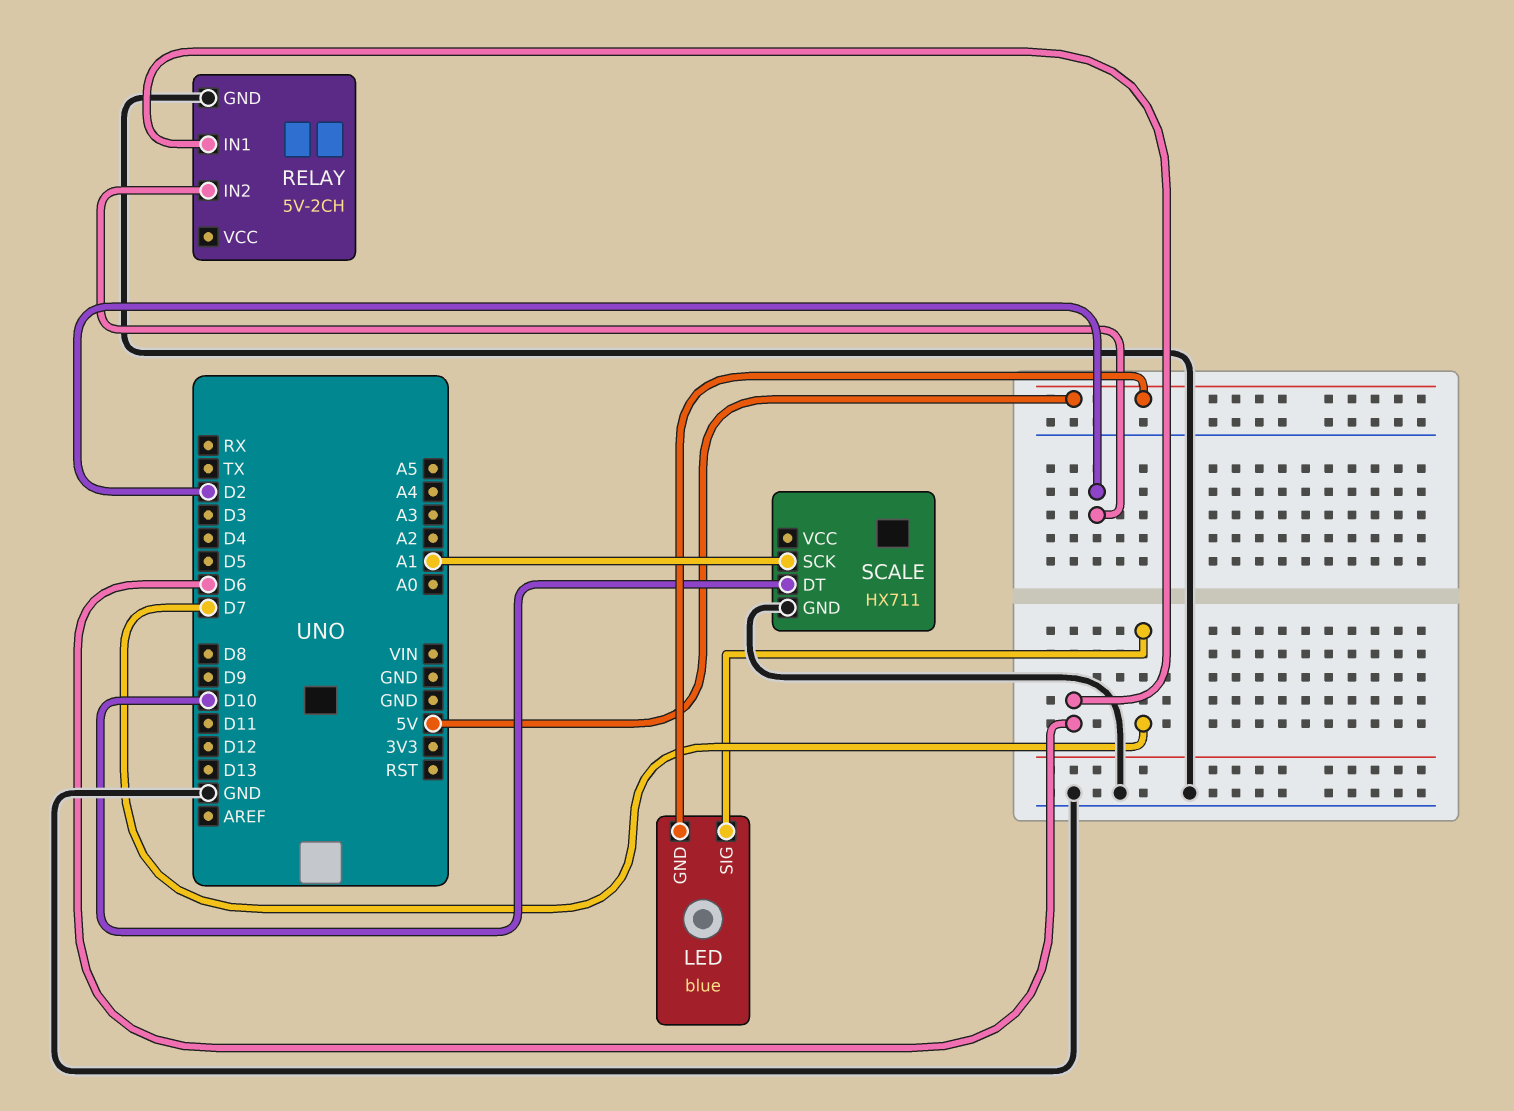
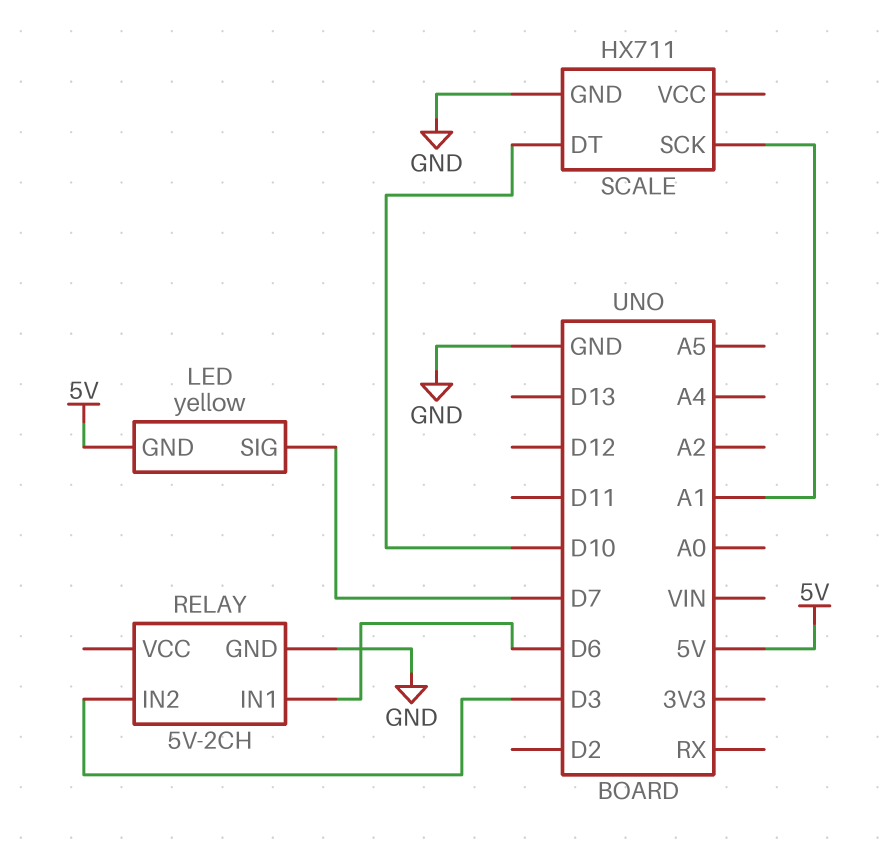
LED: blue -> yellow
RELAY pin IN2: D2 -> D3

